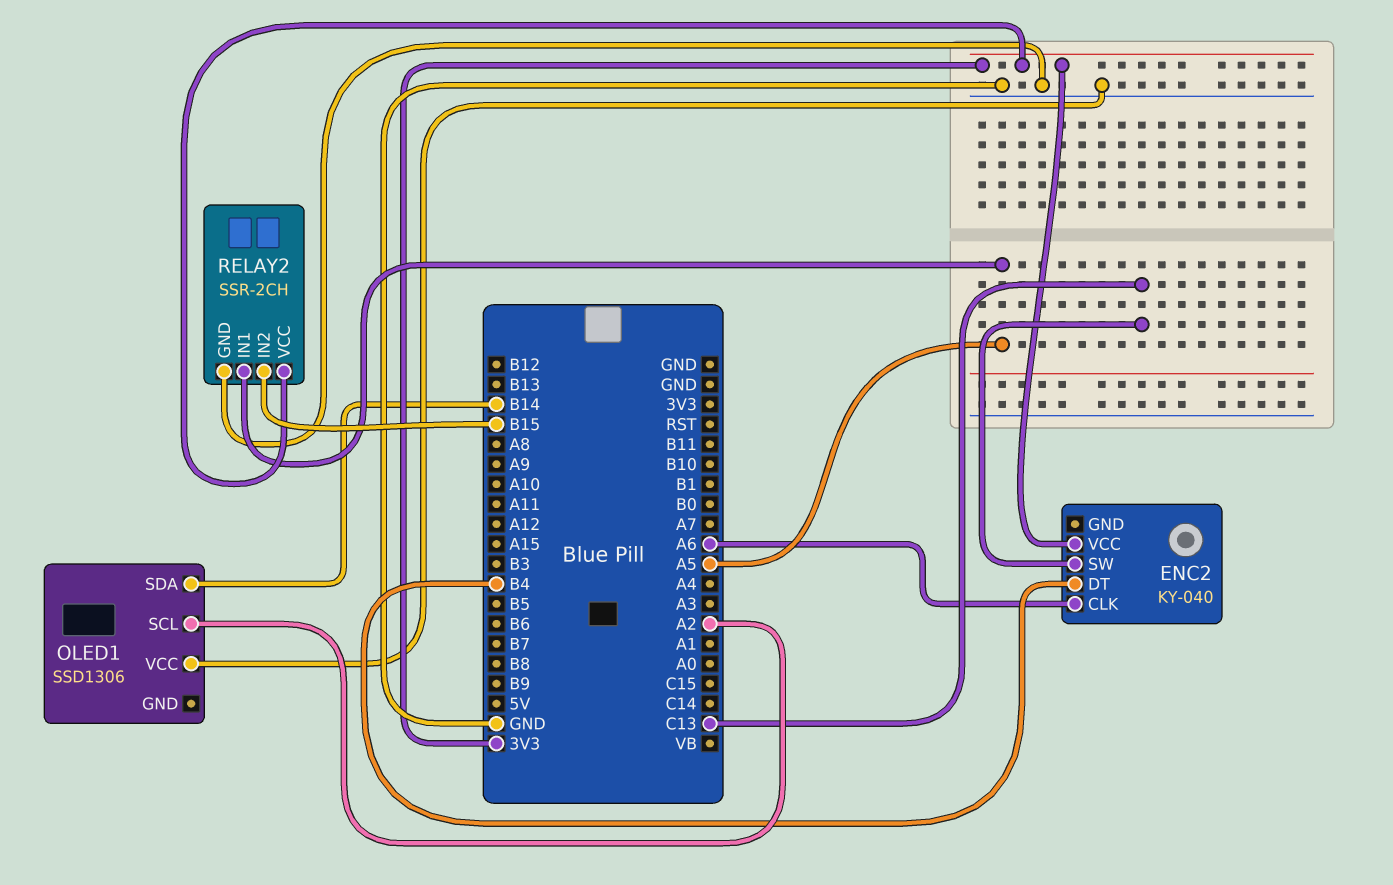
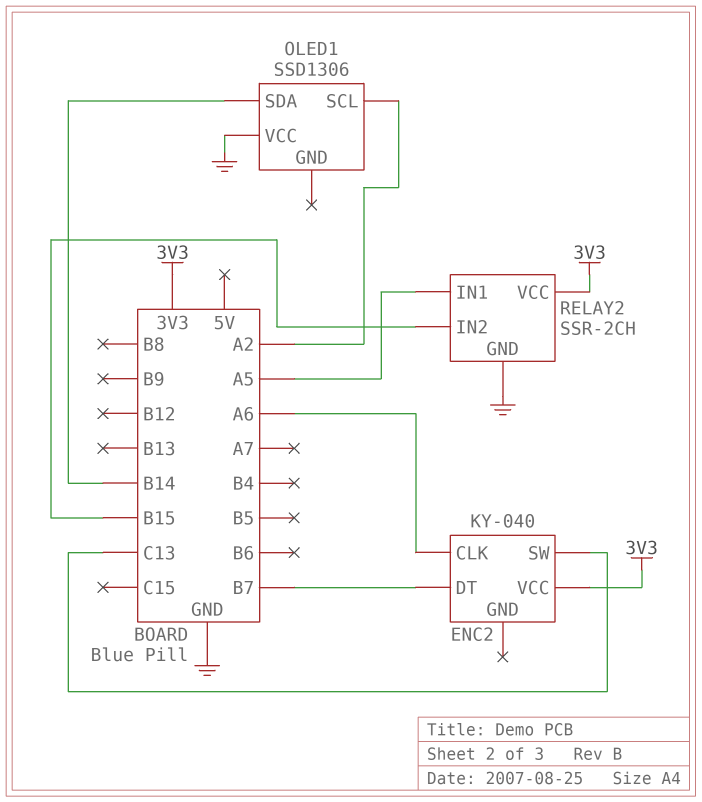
ENC2 pin DT: B4 -> B7

